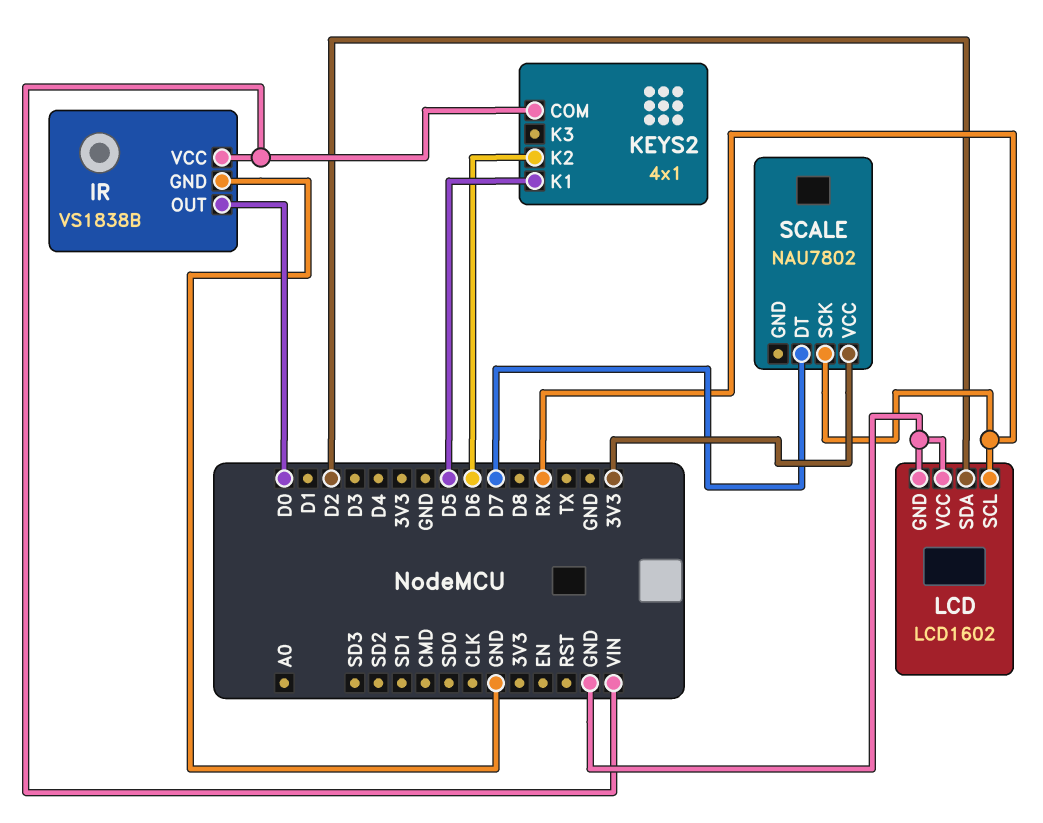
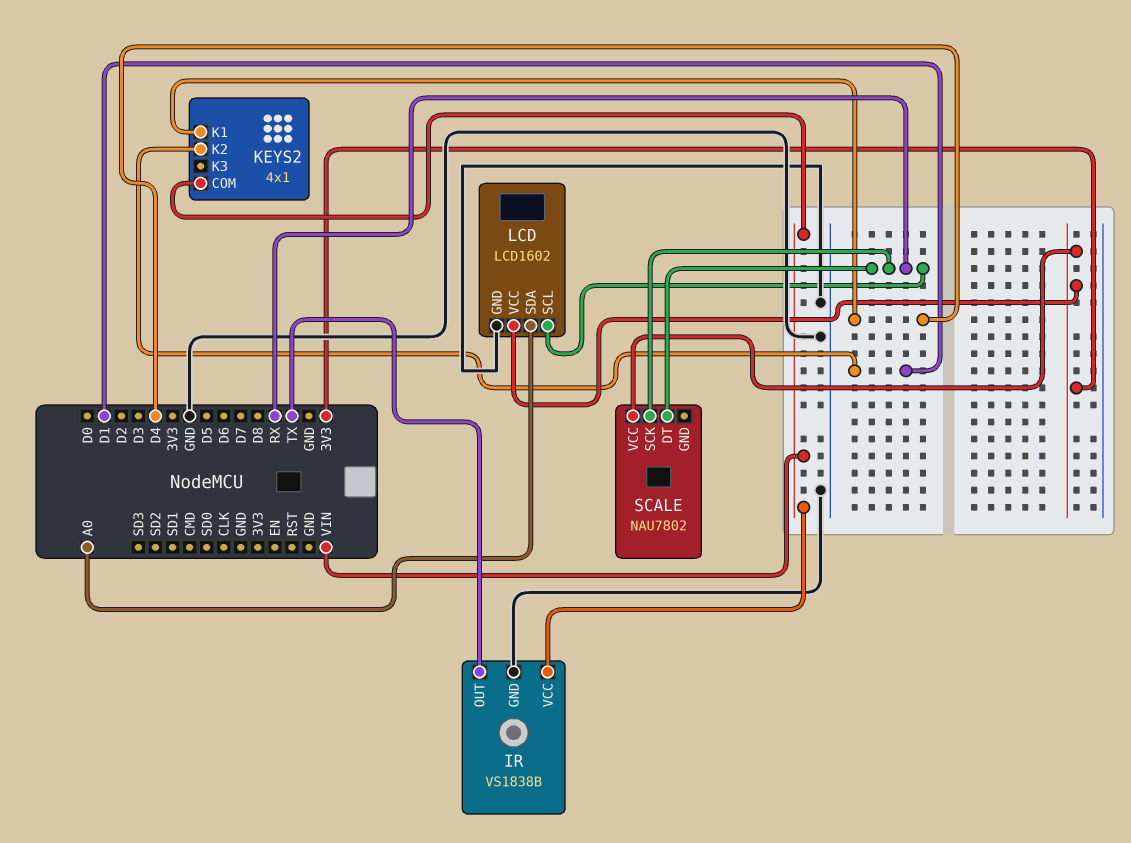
IR pin OUT: D0 -> TX
KEYS2 pin K1: D5 -> D4
KEYS2 pin K2: D6 -> D1
LCD pin SDA: D2 -> A0
LCD pin VCC: GND -> 3V3
SCALE pin DT: D7 -> RX

